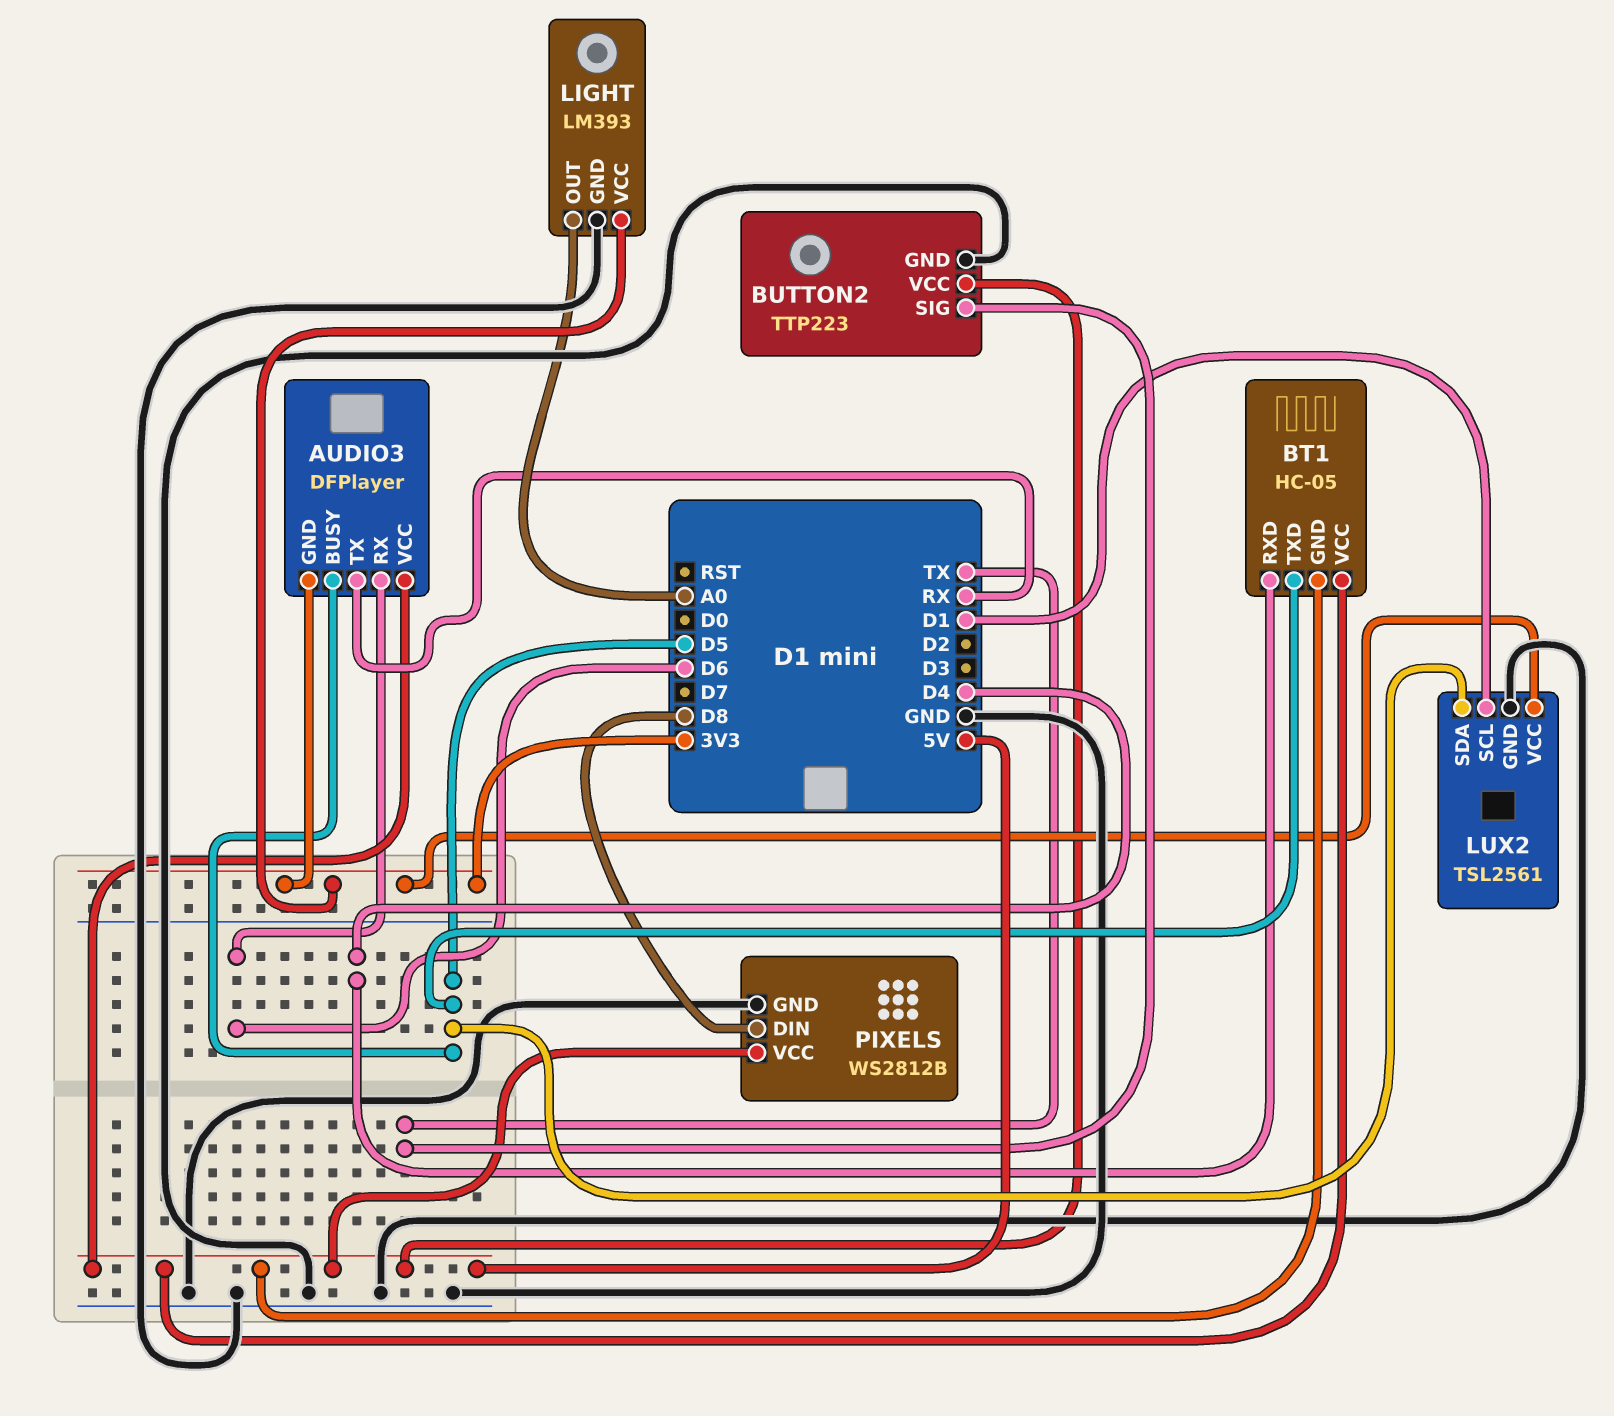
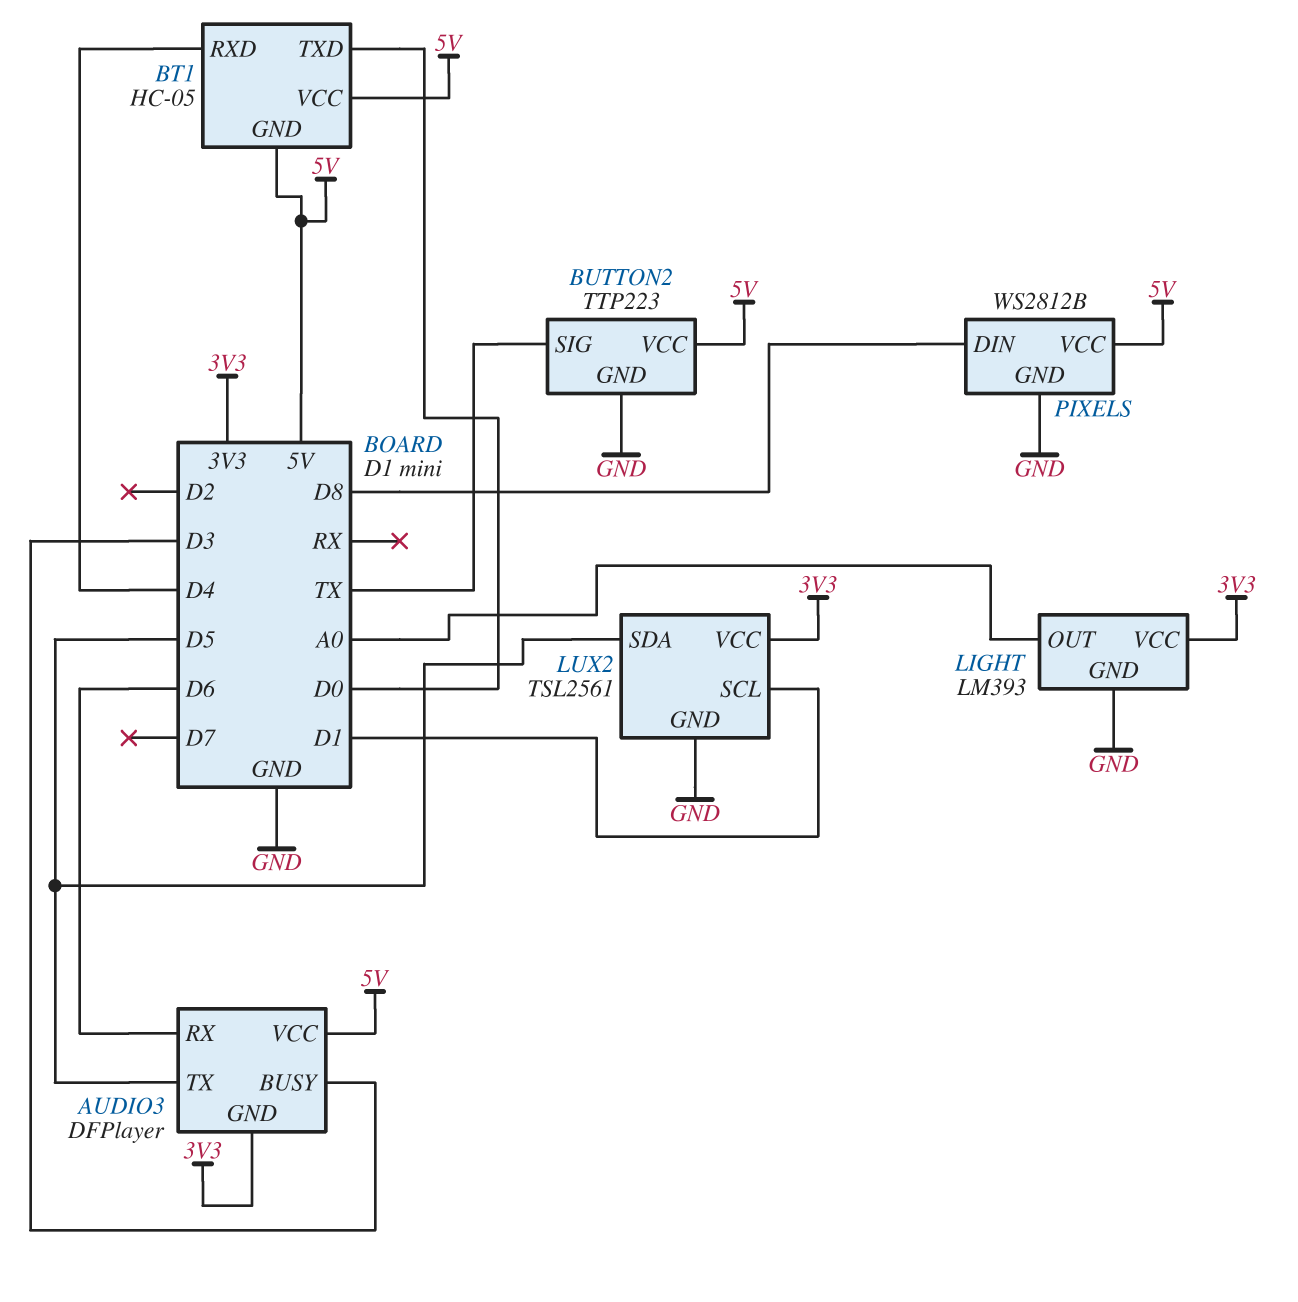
AUDIO3 pin BUSY: D5 -> D3
AUDIO3 pin TX: RX -> D5
BT1 pin TXD: D5 -> D0

